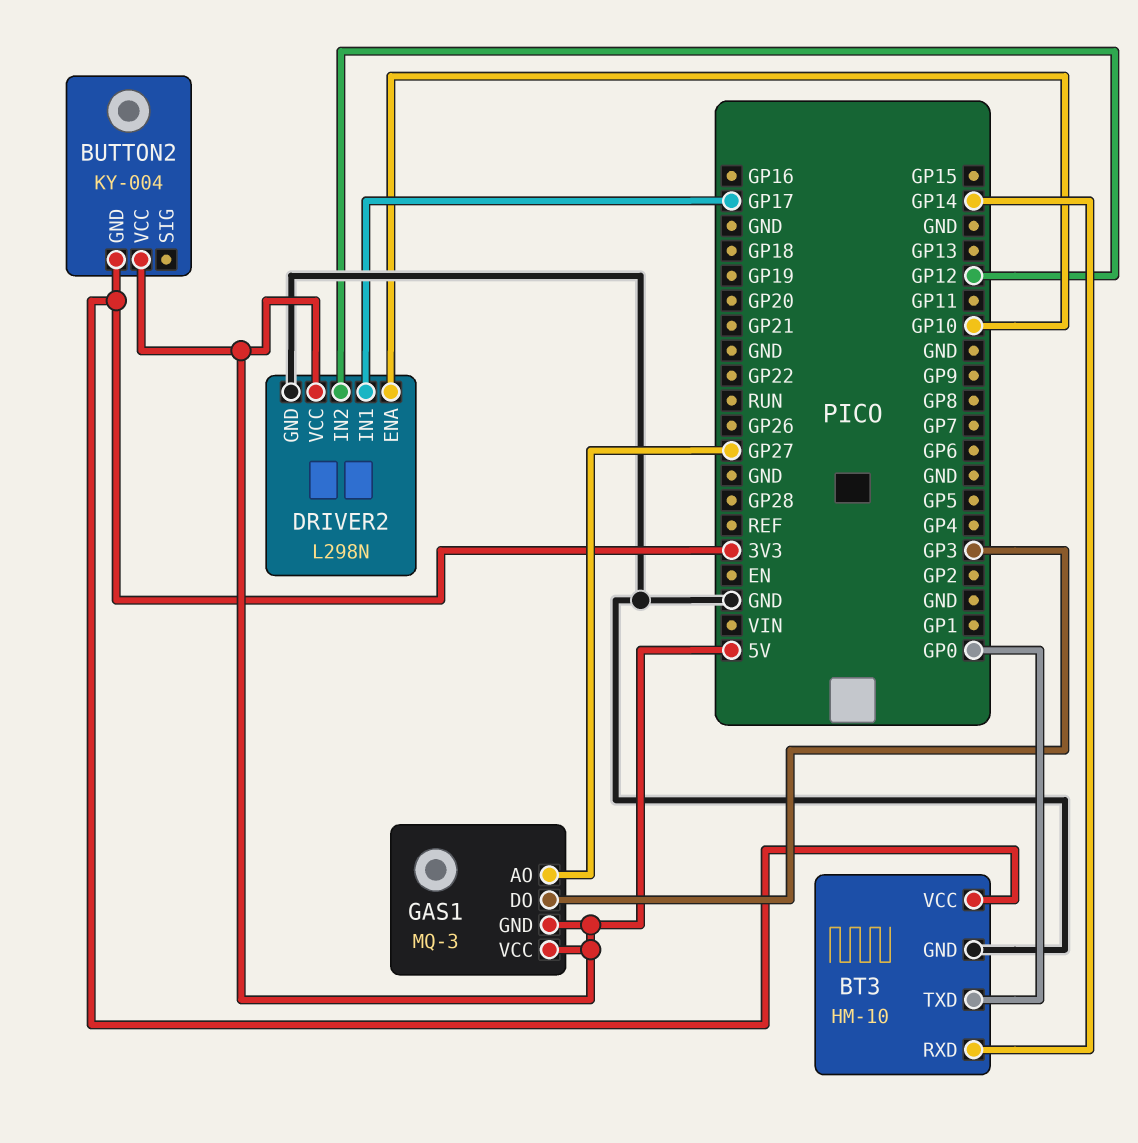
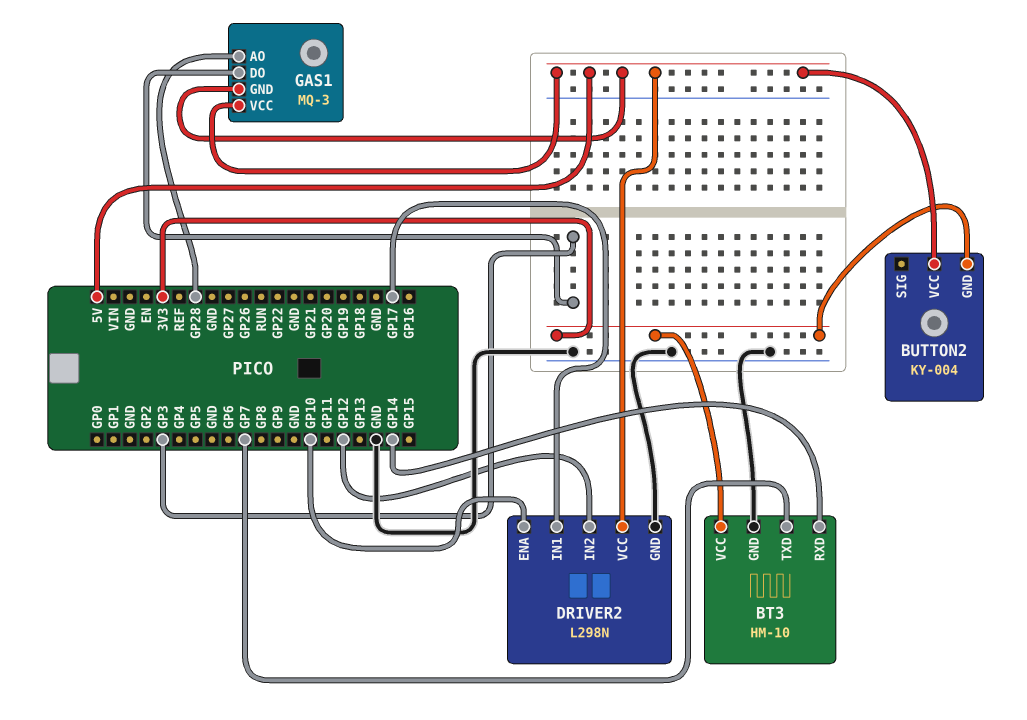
BT3 pin TXD: GP0 -> GP7
GAS1 pin AO: GP27 -> GP28

